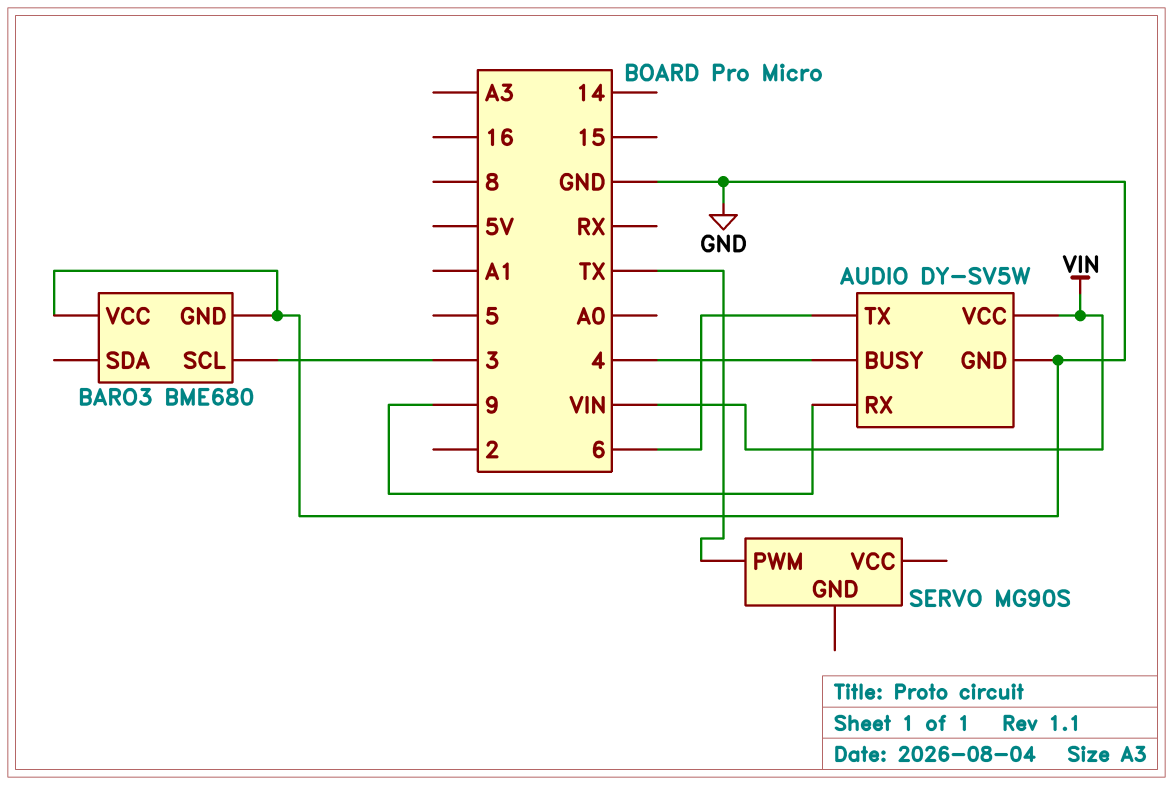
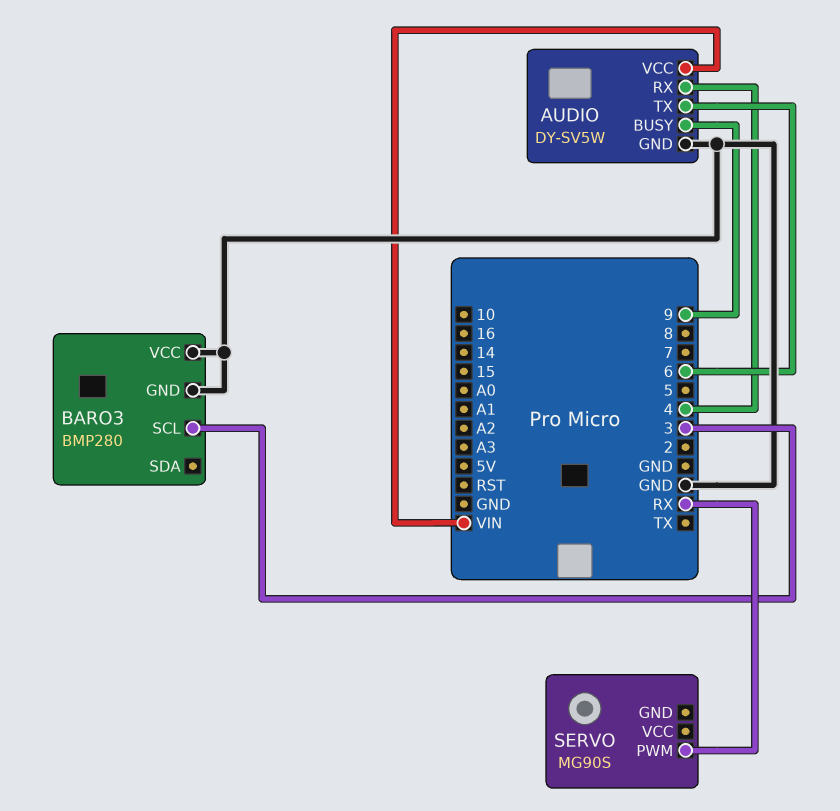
AUDIO pin BUSY: 4 -> 9
AUDIO pin RX: 9 -> 4
BARO3: BME680 -> BMP280
SERVO pin PWM: TX -> RX

